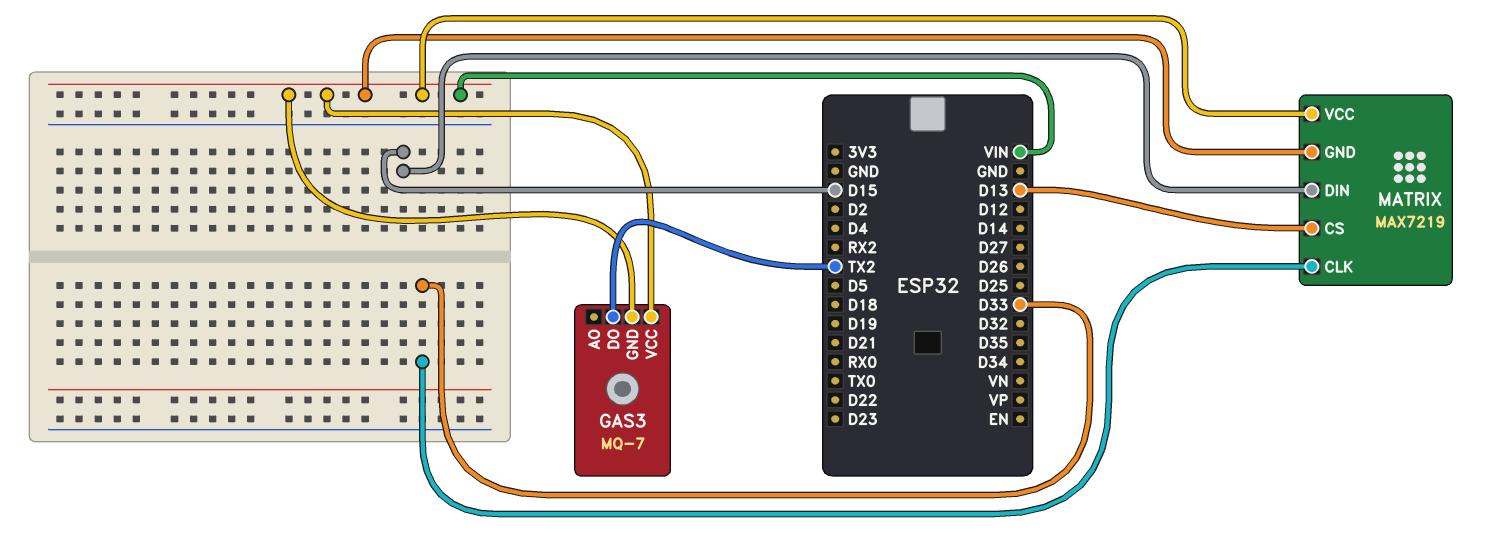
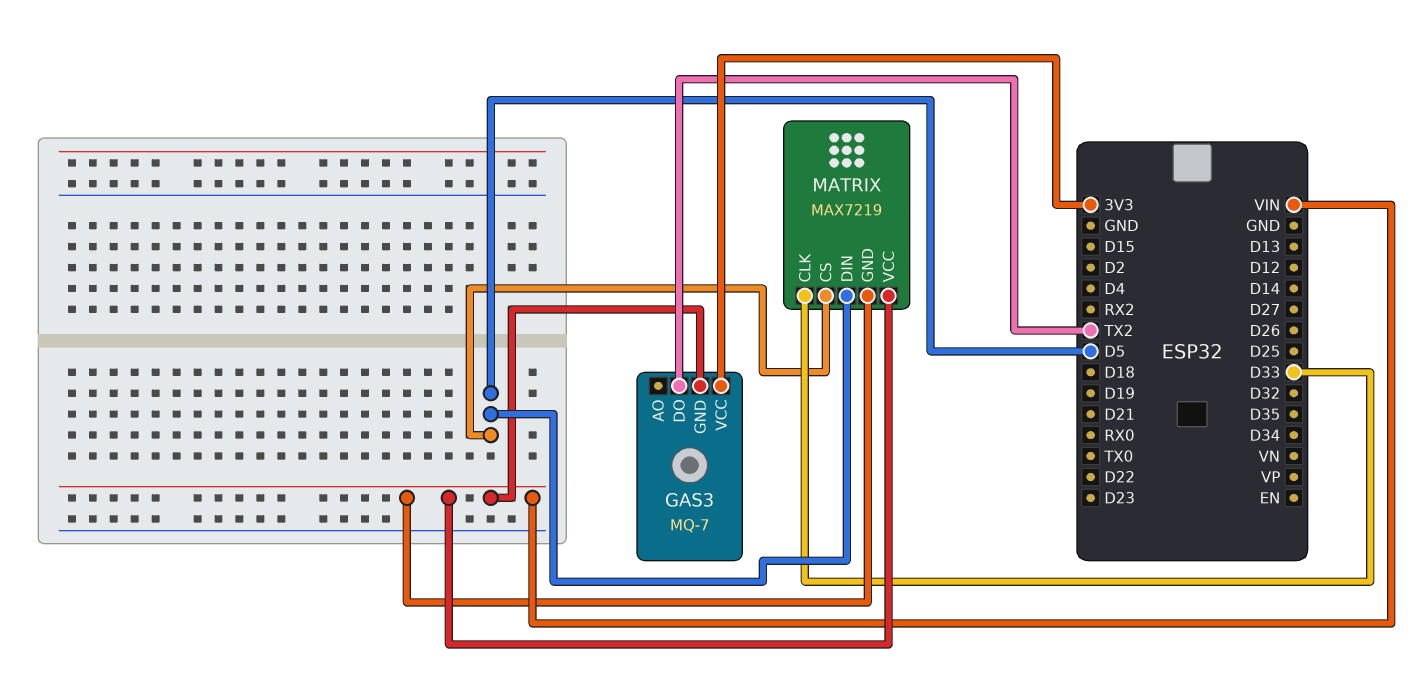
GAS3 pin VCC: VIN -> 3V3
MATRIX pin CS: D13 -> D5
MATRIX pin DIN: D15 -> D5

